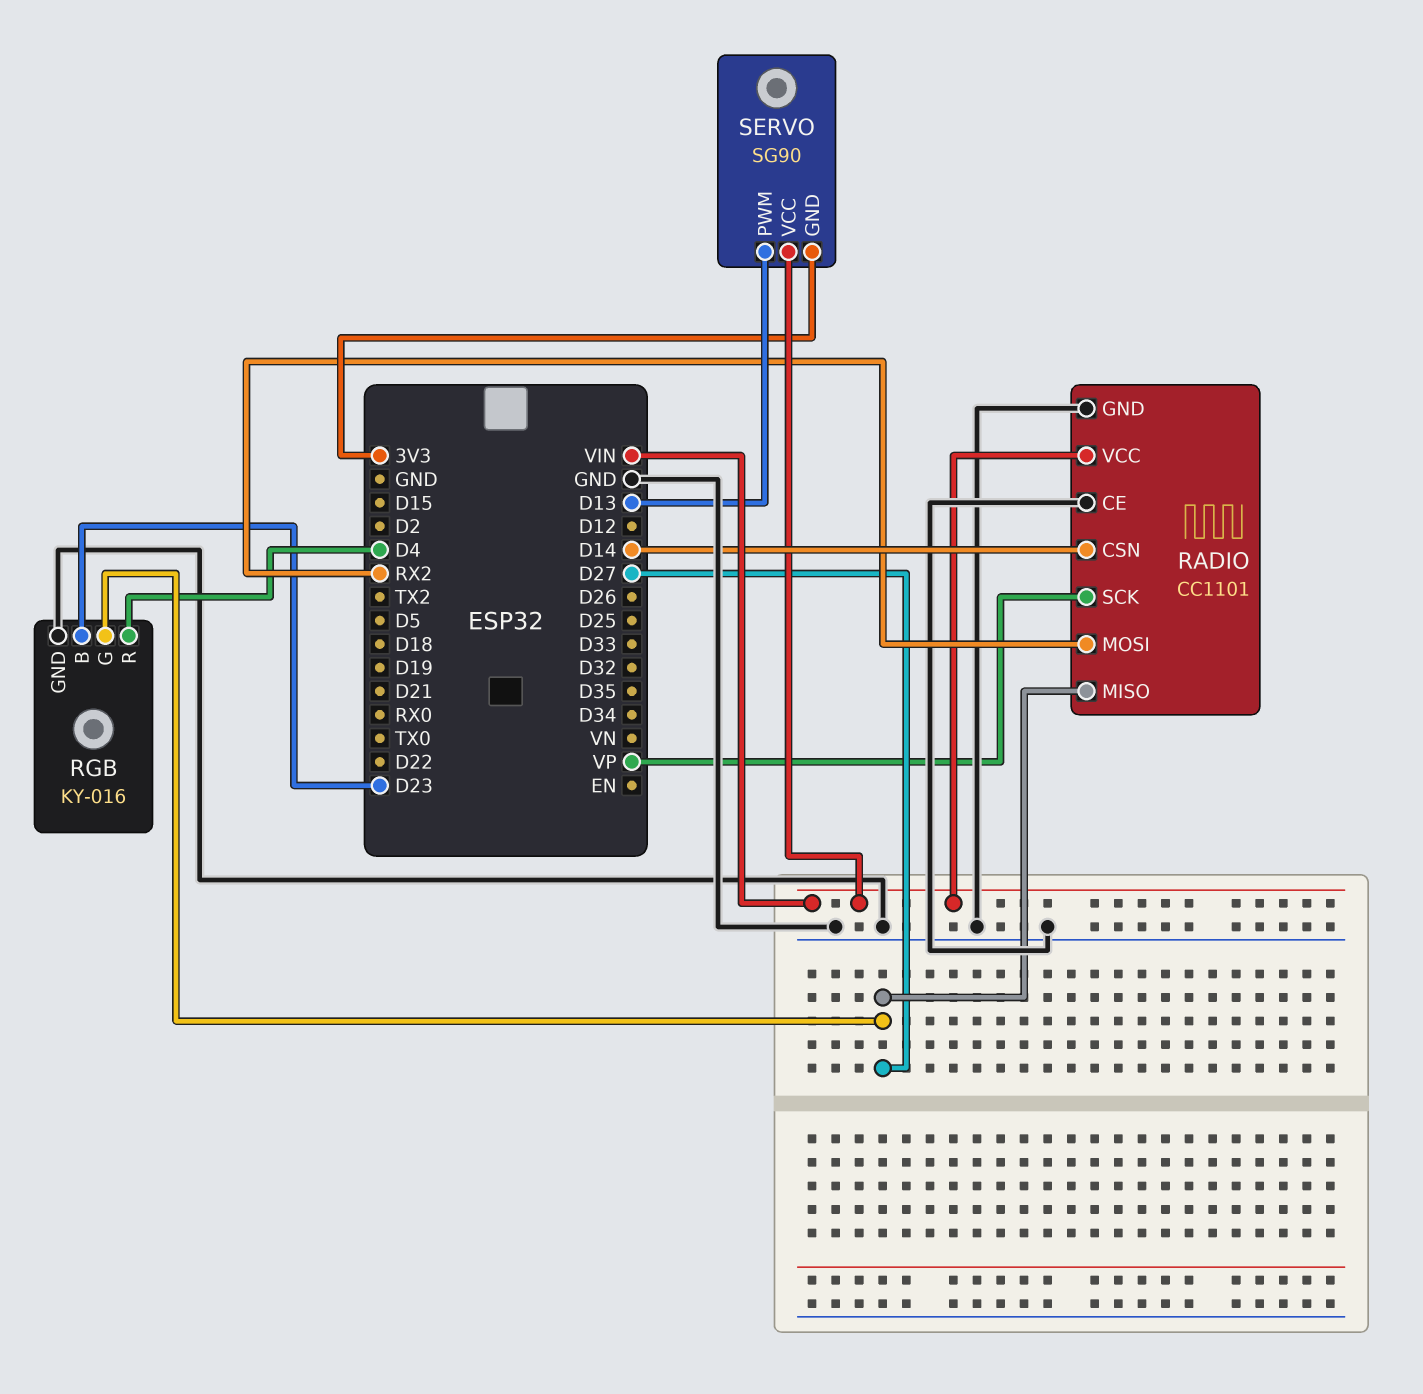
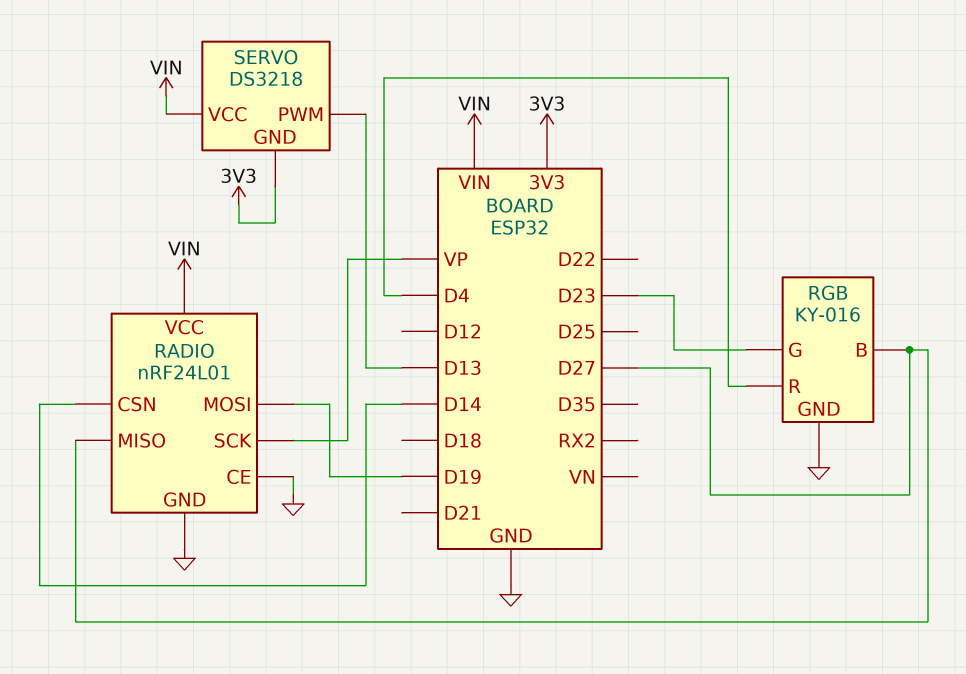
RADIO: CC1101 -> nRF24L01
RADIO pin MOSI: RX2 -> D19
RGB pin B: D23 -> D27
RGB pin G: D27 -> D23
SERVO: SG90 -> DS3218

